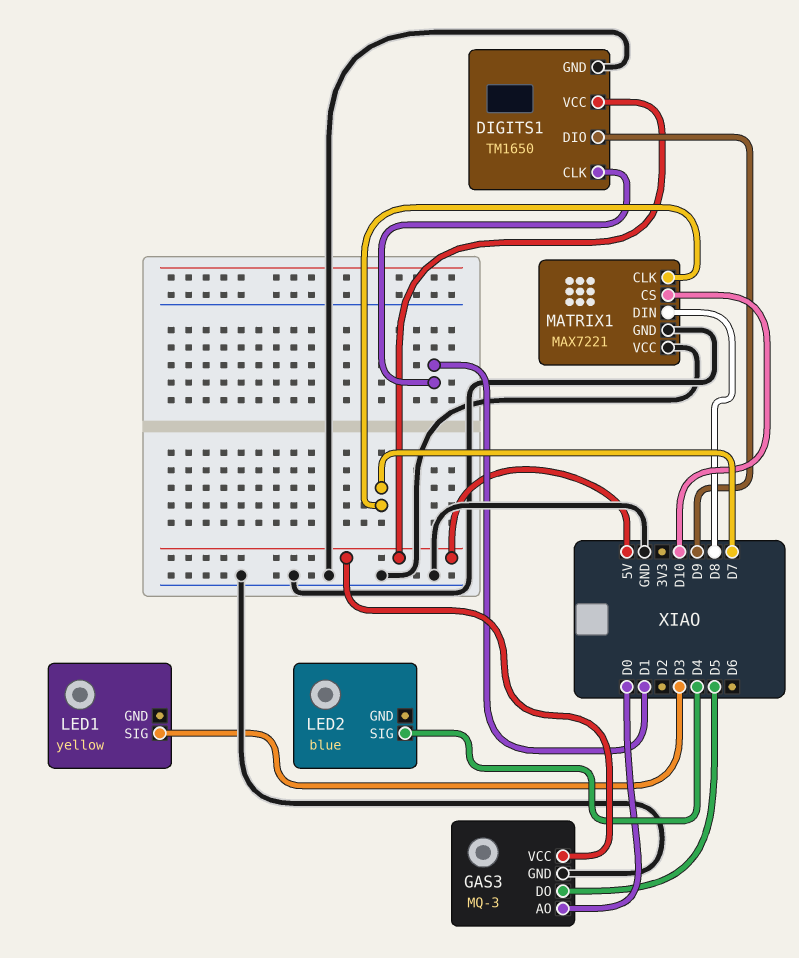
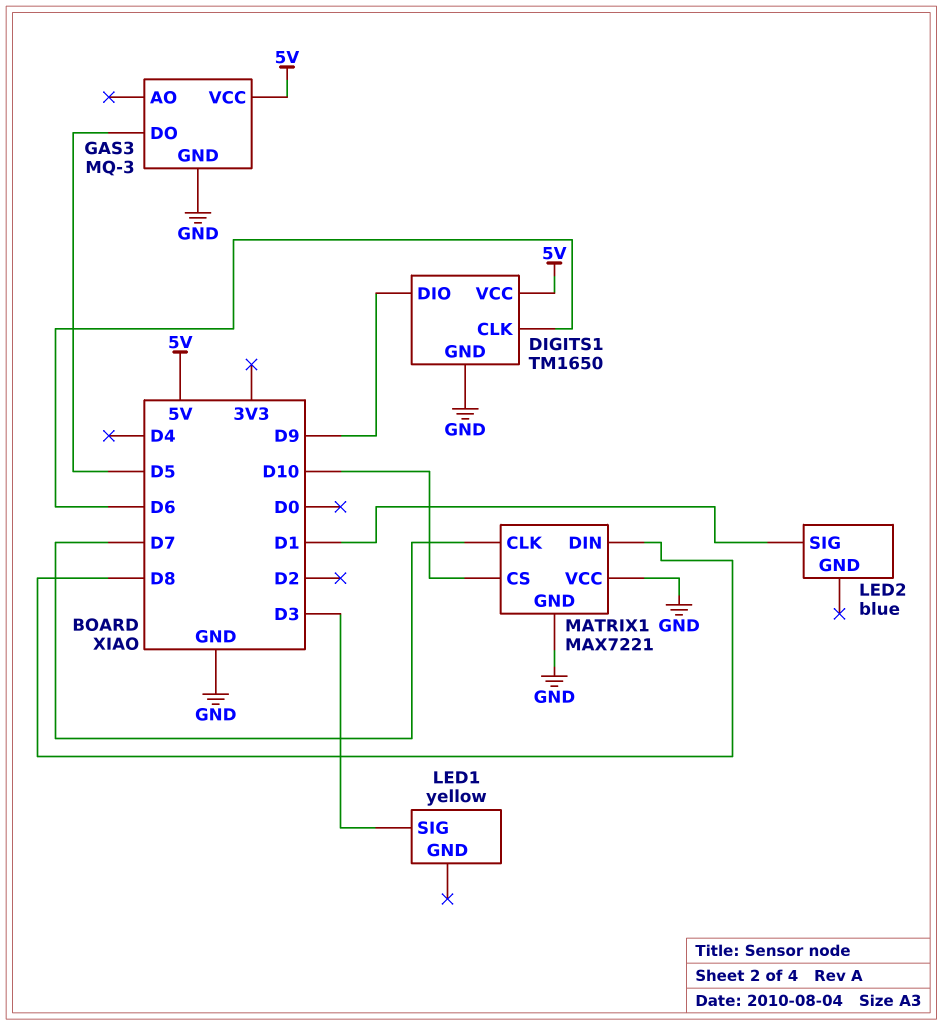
DIGITS1 pin CLK: D1 -> D6
GAS3 pin AO: D0 -> none
LED2 pin SIG: D4 -> D1

